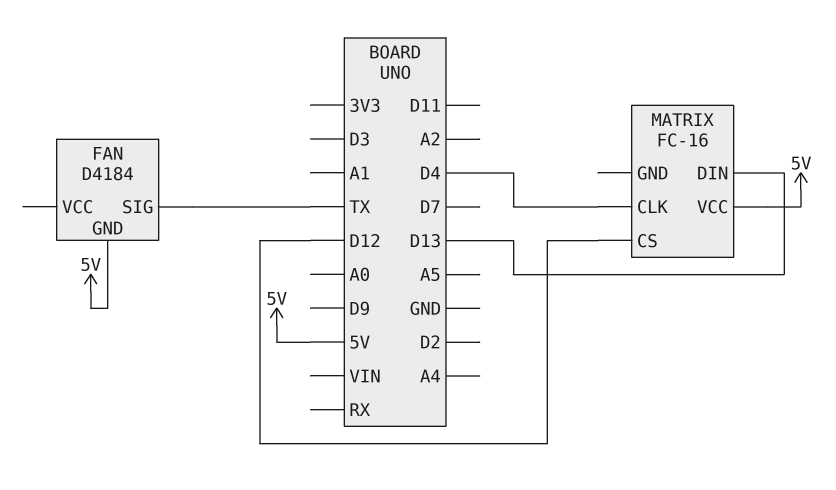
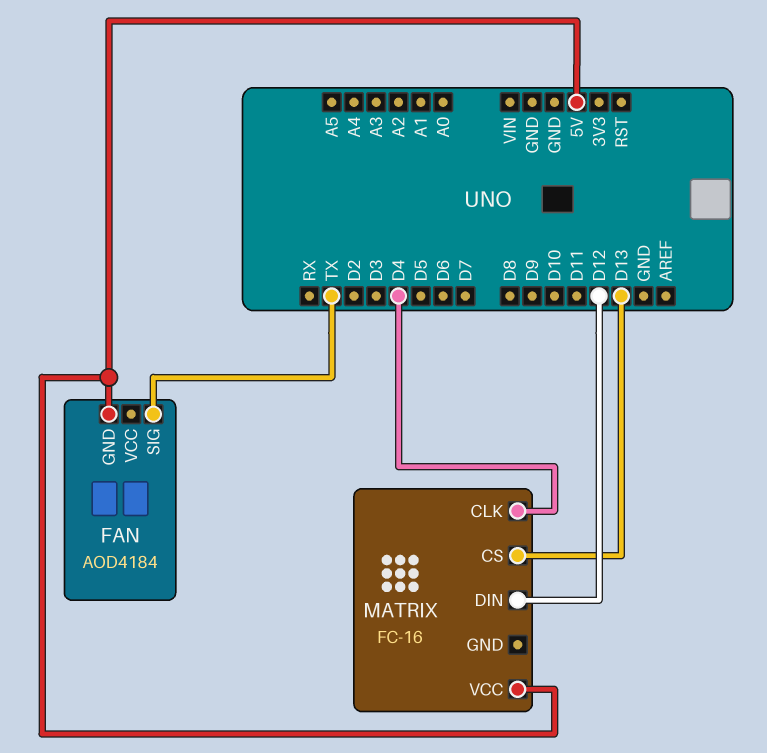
FAN: D4184 -> AOD4184
MATRIX pin CS: D12 -> D13
MATRIX pin DIN: D13 -> D12

